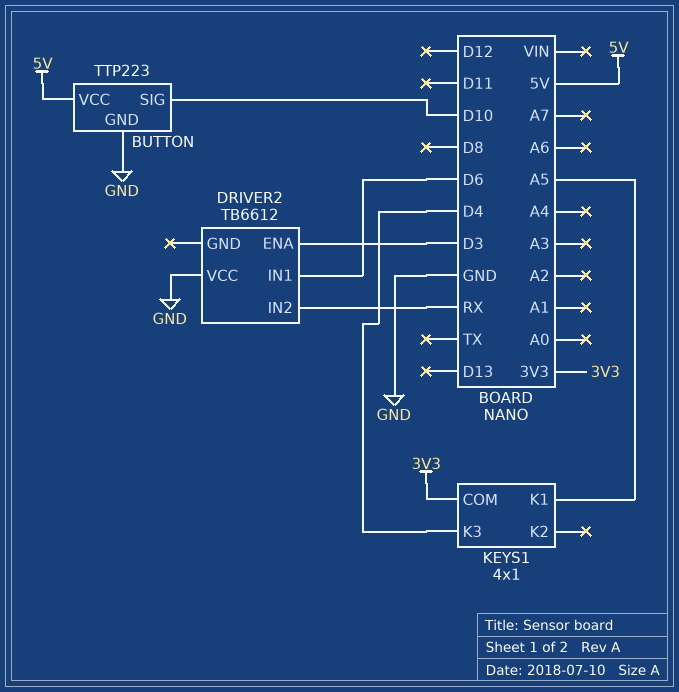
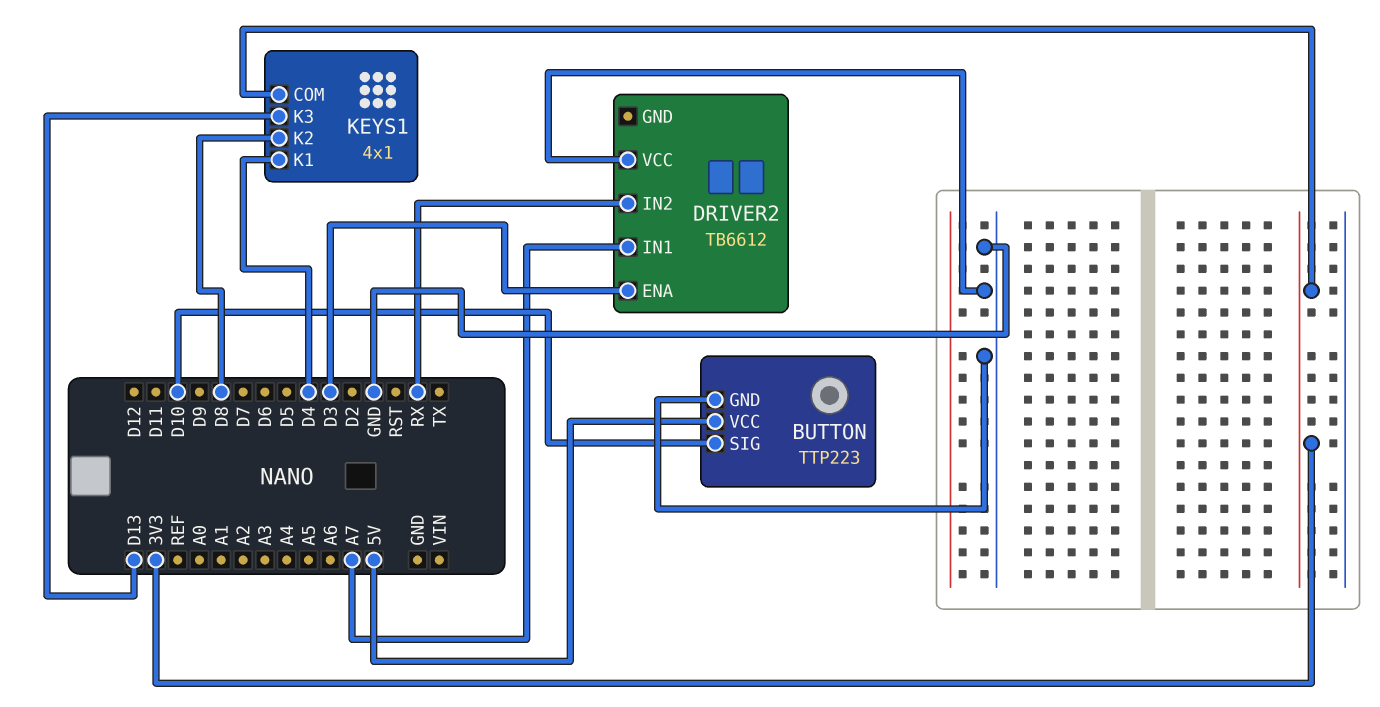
DRIVER2 pin IN1: D6 -> A7
KEYS1 pin K1: A5 -> D4
KEYS1 pin K2: none -> D8
KEYS1 pin K3: D4 -> D13

